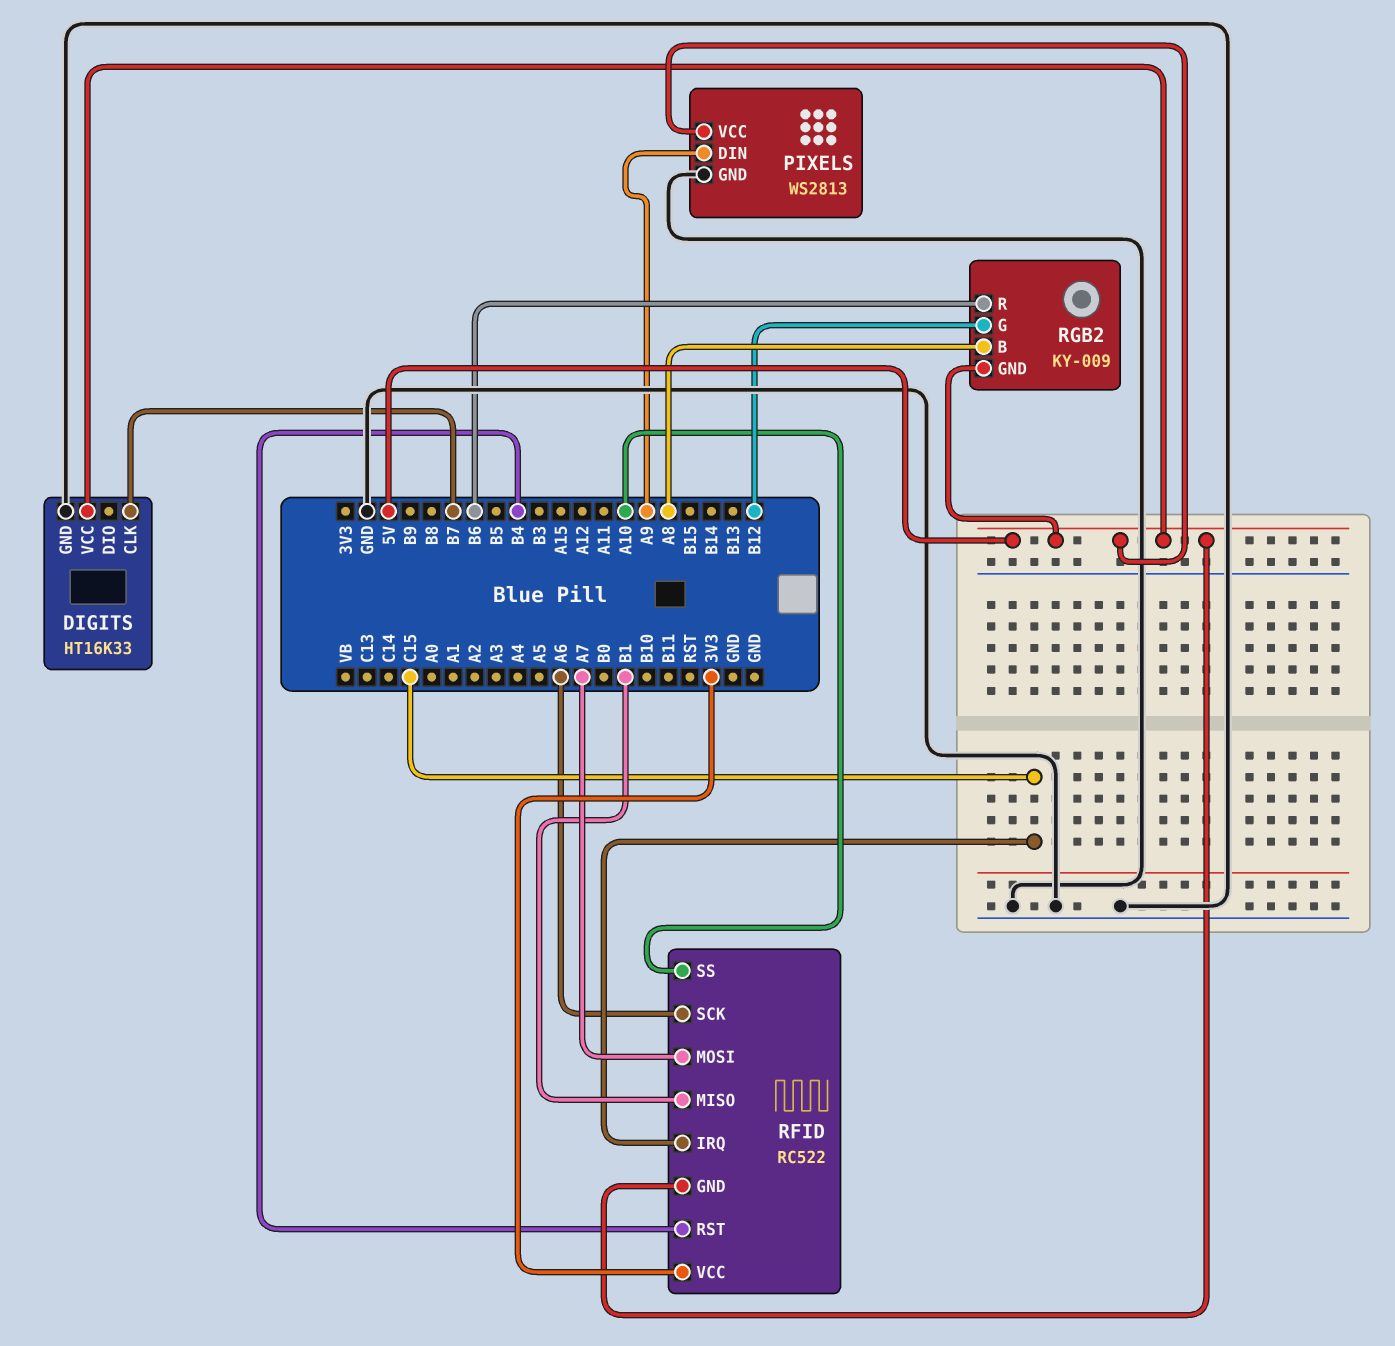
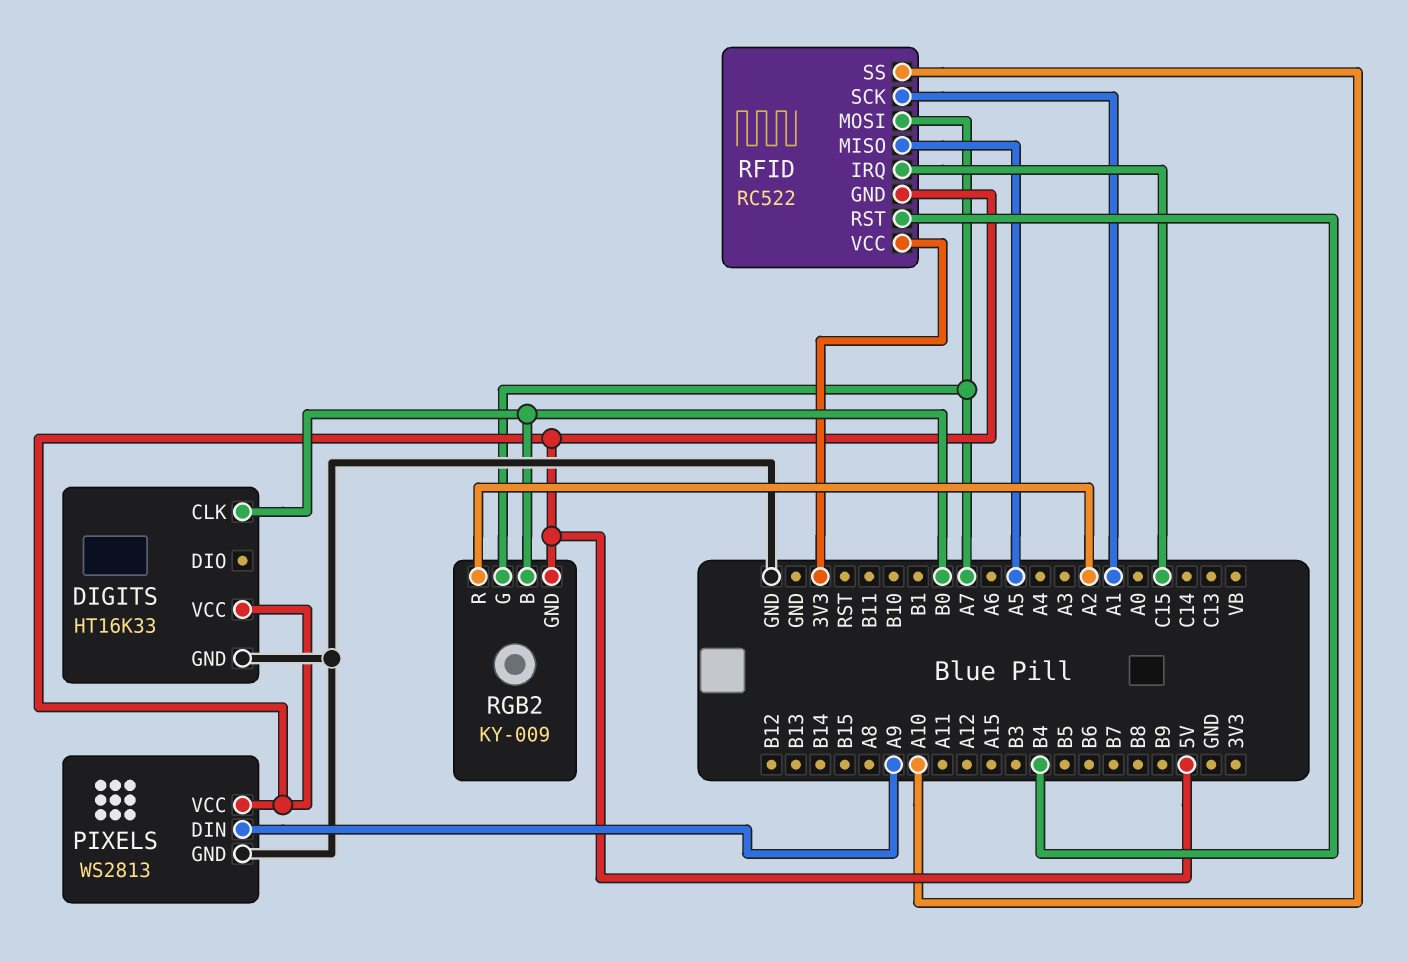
DIGITS pin CLK: B7 -> B0
RFID pin MISO: B1 -> A5
RFID pin SCK: A6 -> A1
RGB2 pin B: A8 -> B0
RGB2 pin G: B12 -> A7
RGB2 pin R: B6 -> A2

